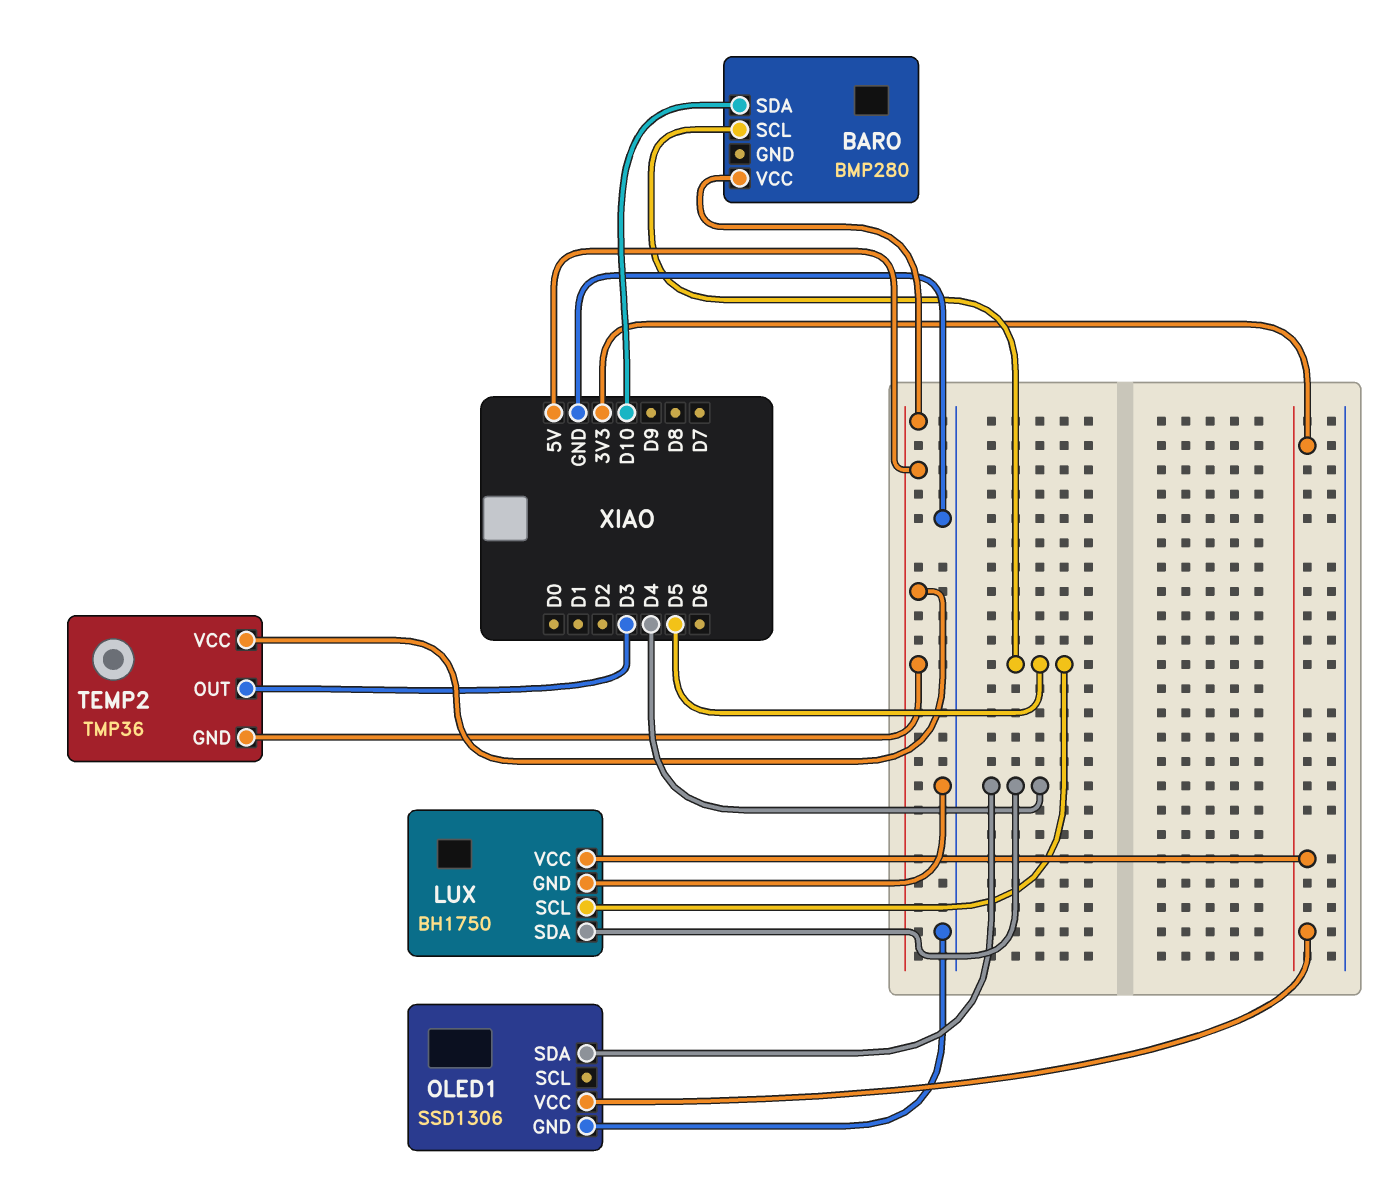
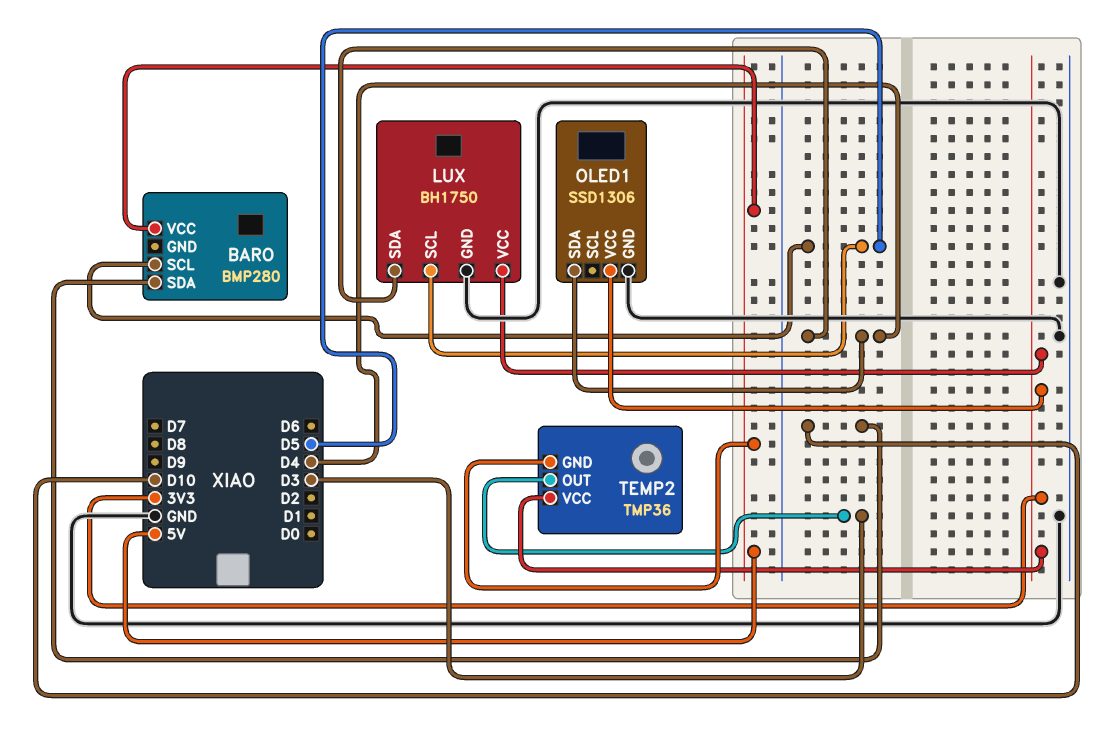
TEMP2 pin VCC: 5V -> 3V3

